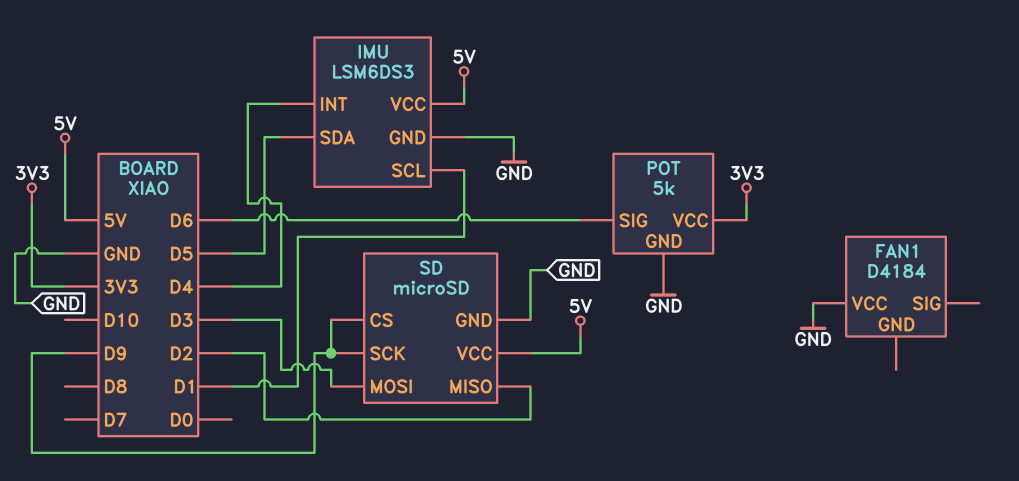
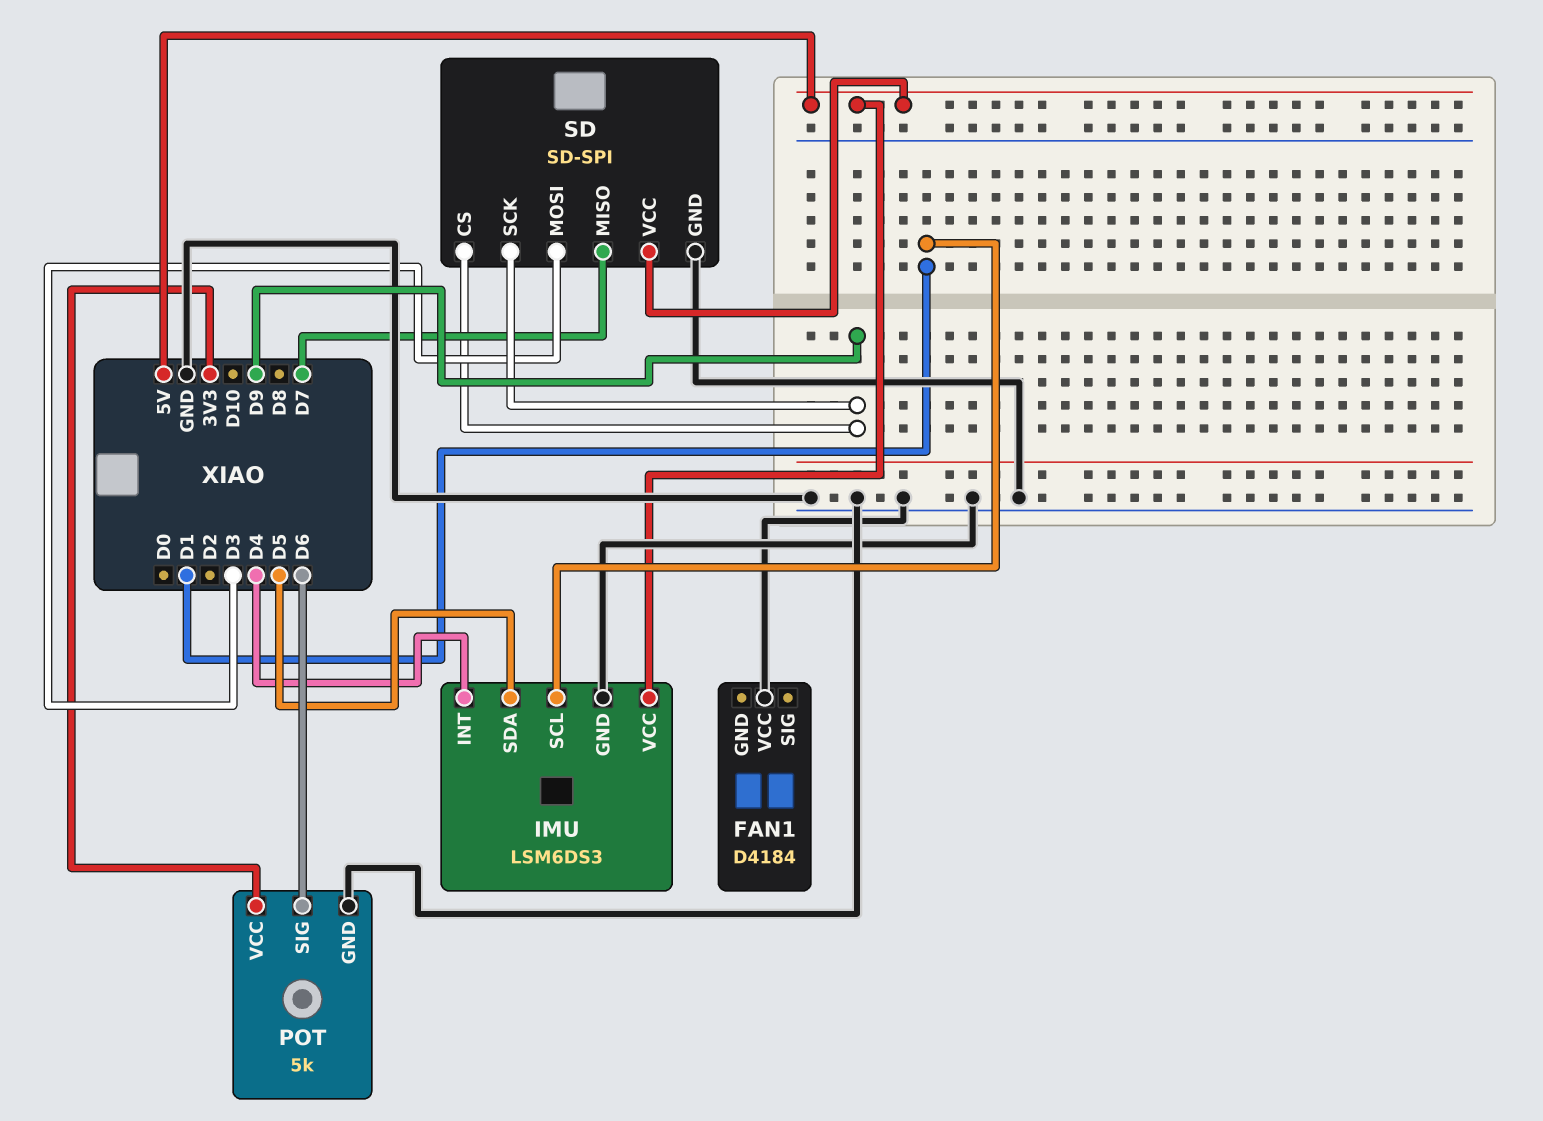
SD: microSD -> SD-SPI
SD pin MISO: D2 -> D7

